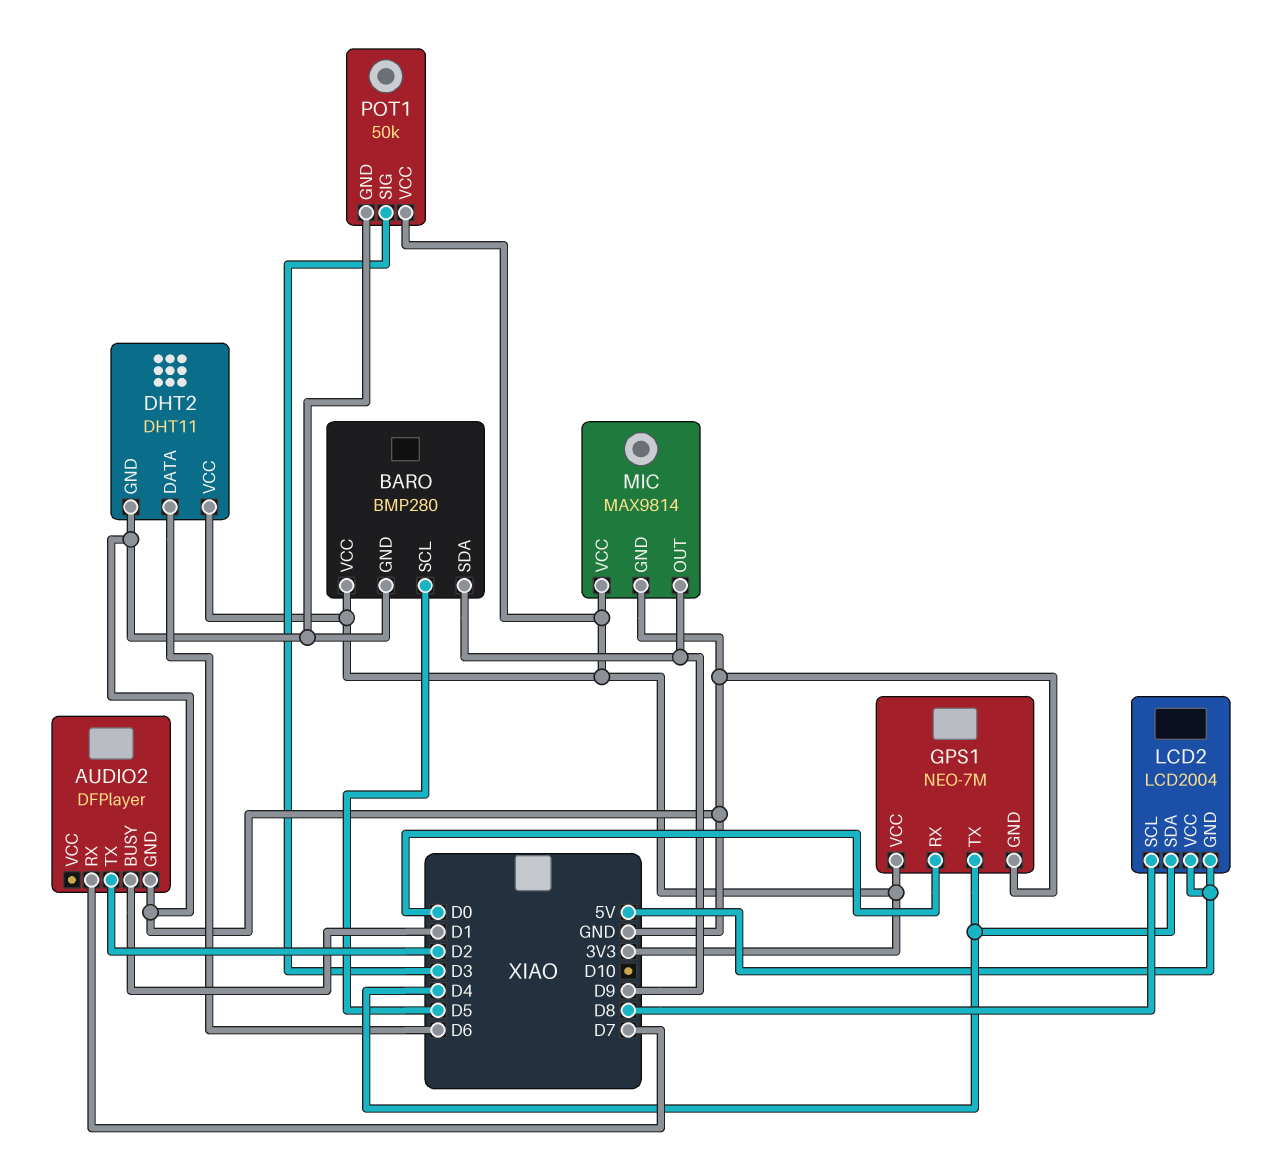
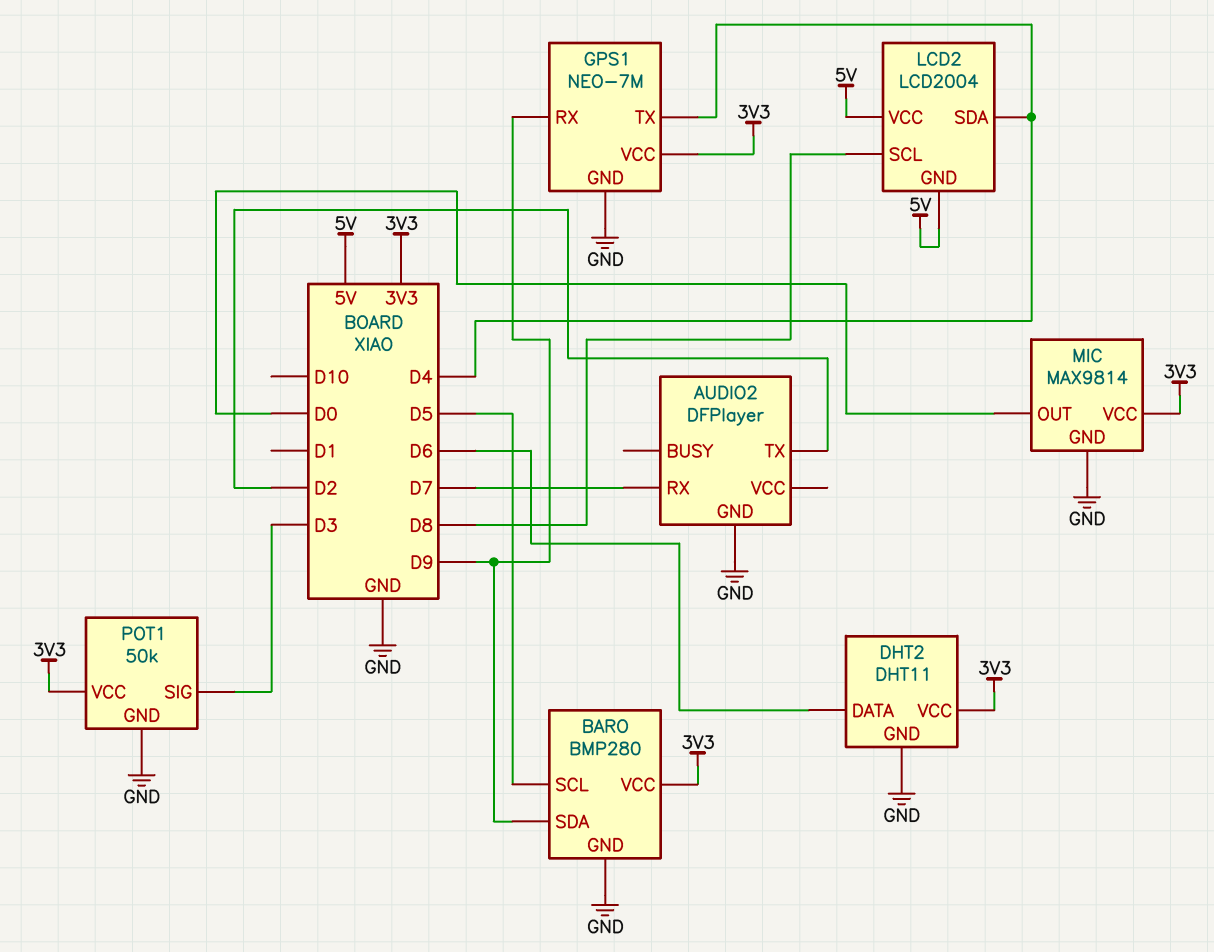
AUDIO2 pin BUSY: D1 -> none
GPS1 pin RX: D0 -> D9
MIC pin OUT: D9 -> D0

